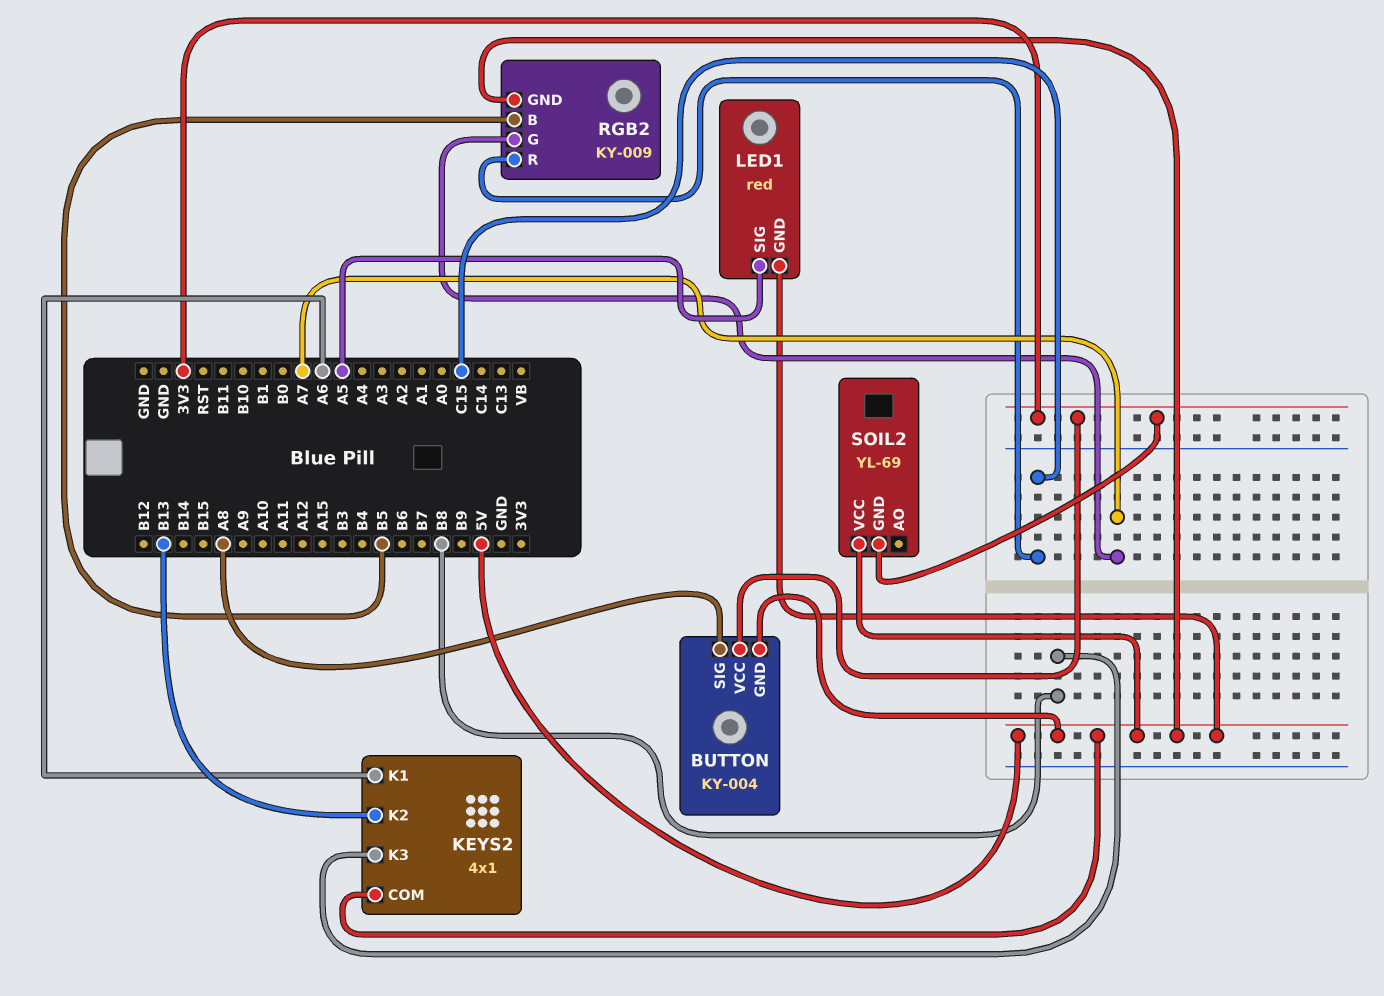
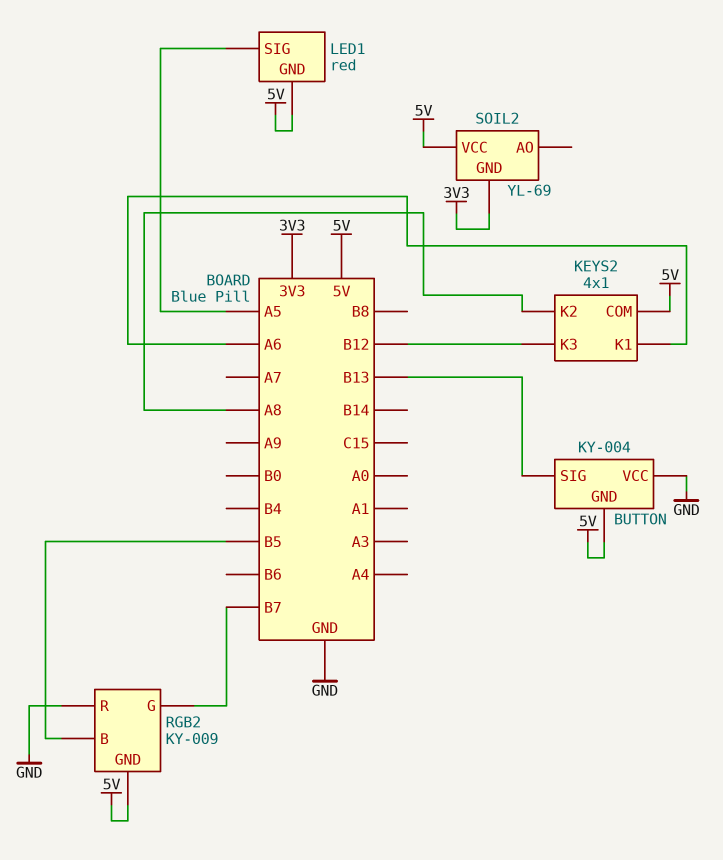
BUTTON pin SIG: A8 -> B13
BUTTON pin VCC: 3V3 -> GND
KEYS2 pin K2: B13 -> A8
KEYS2 pin K3: B8 -> B12
RGB2 pin G: A7 -> B7
RGB2 pin R: C15 -> GND

